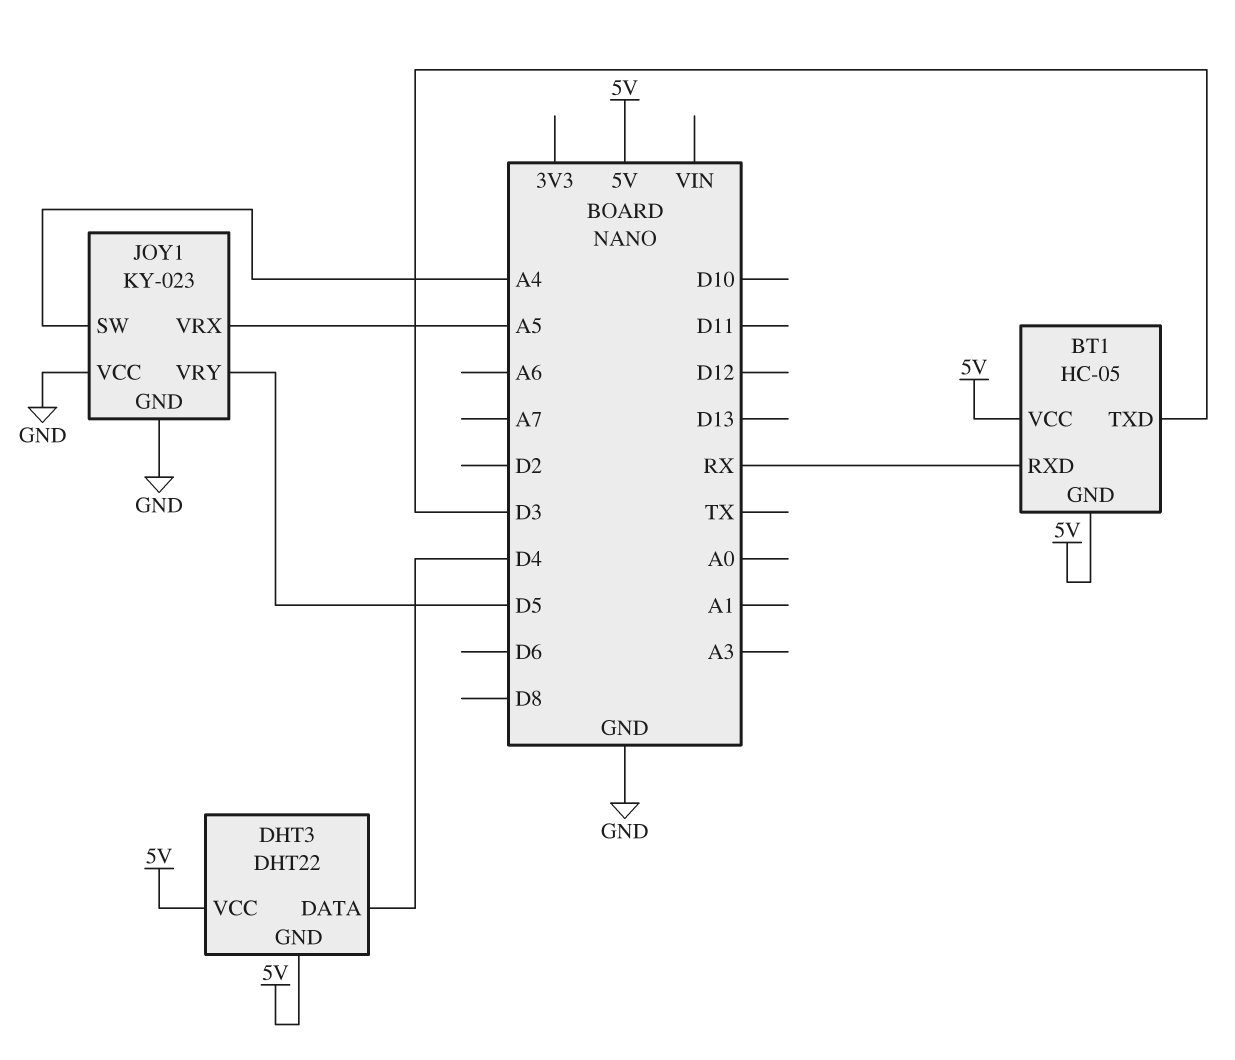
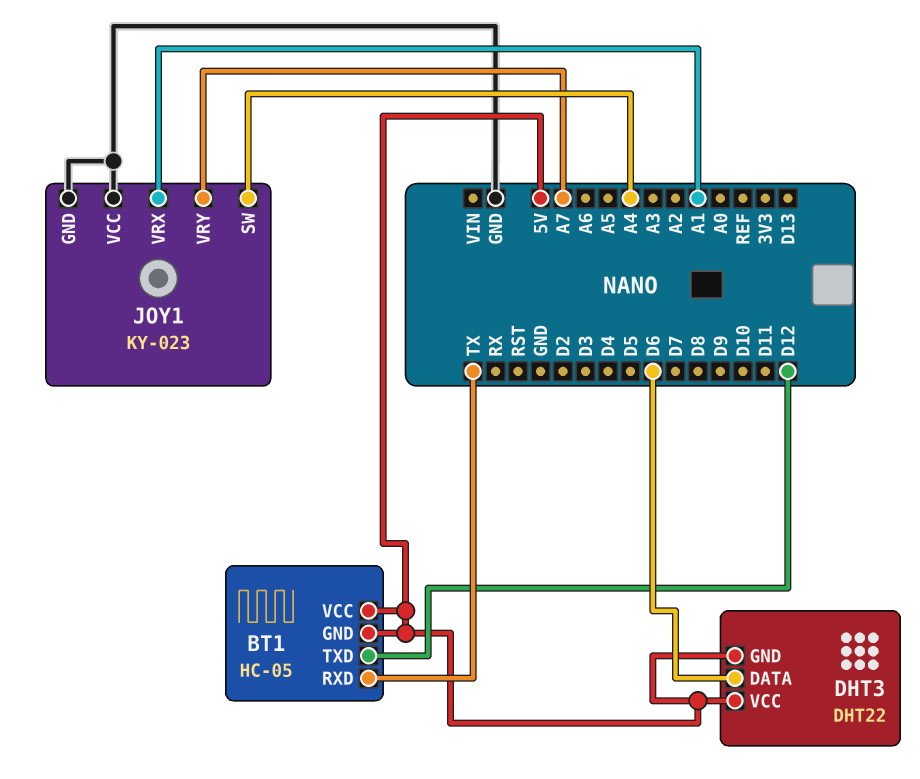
BT1 pin RXD: RX -> TX
BT1 pin TXD: D3 -> D12
DHT3 pin DATA: D4 -> D6
JOY1 pin VRX: A5 -> A1
JOY1 pin VRY: D5 -> A7

